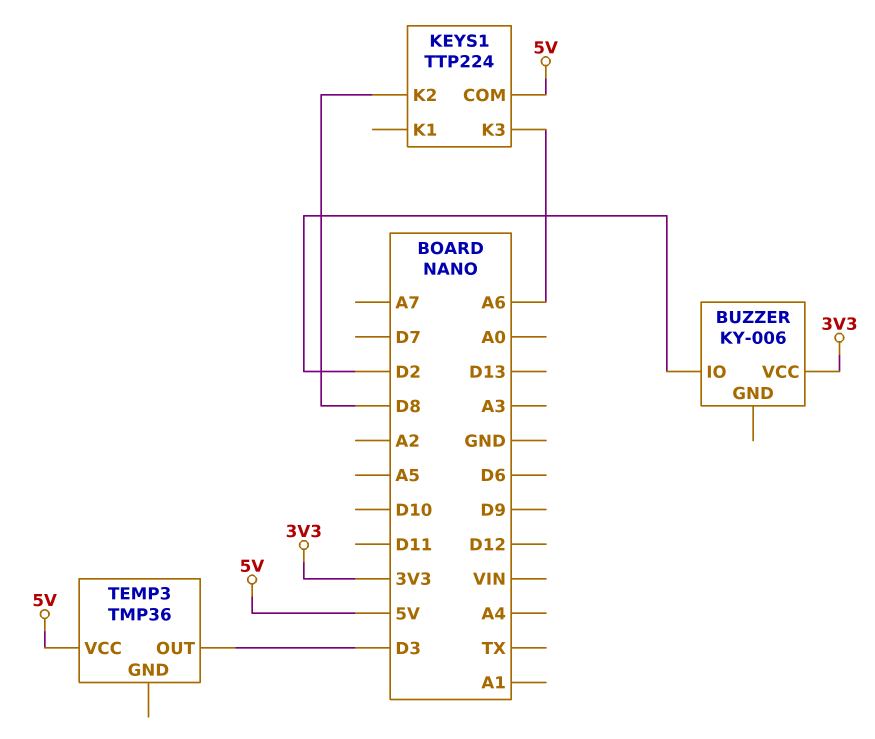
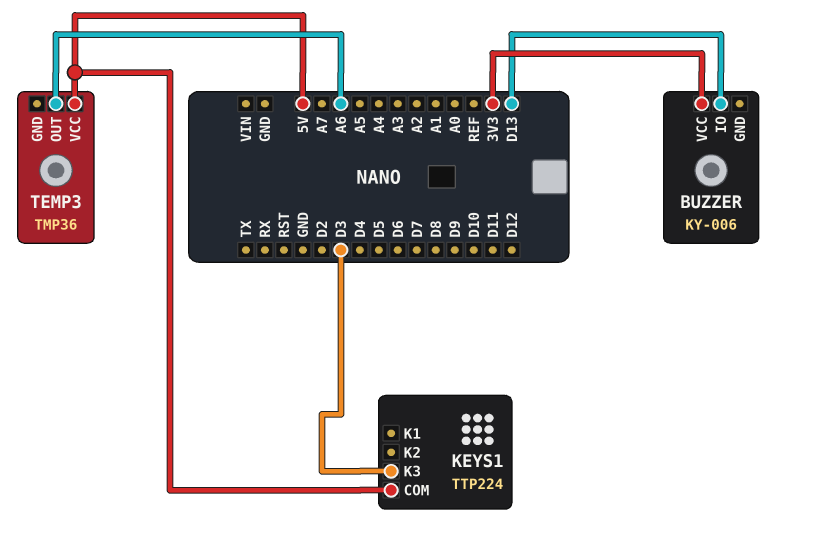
BUZZER pin IO: D2 -> D13
KEYS1 pin K2: D8 -> none
KEYS1 pin K3: A6 -> D3
TEMP3 pin OUT: D3 -> A6

